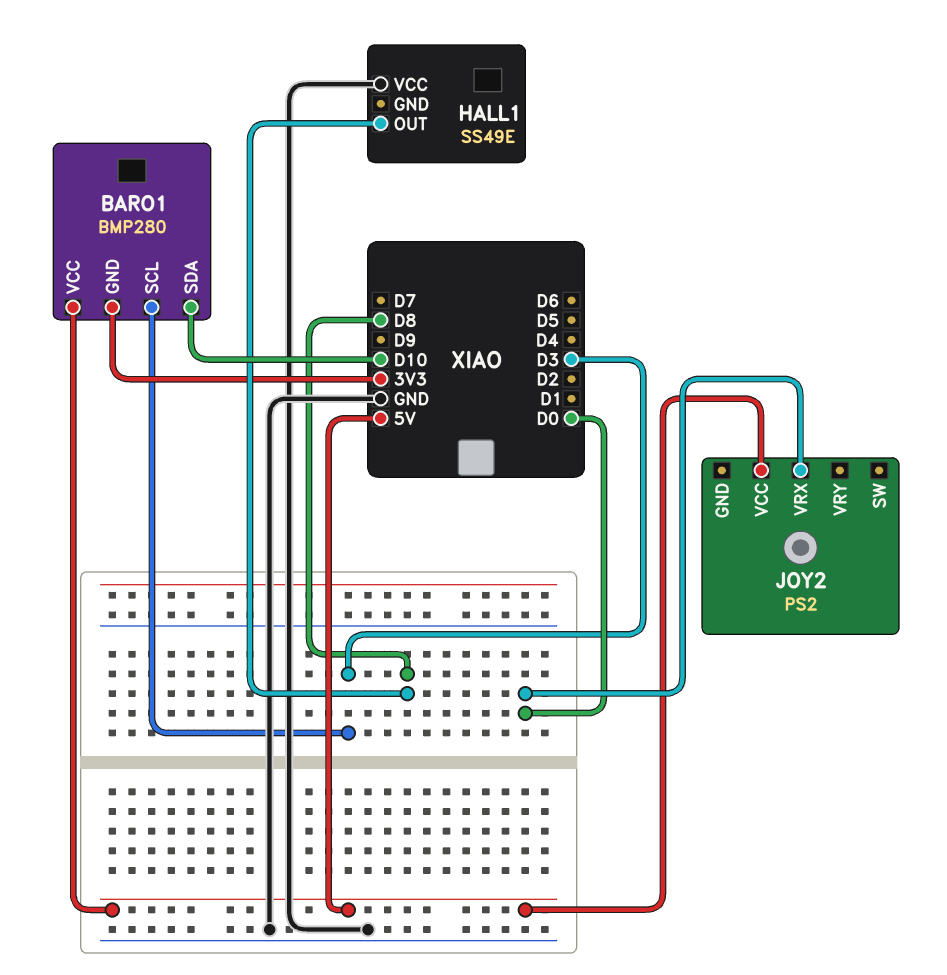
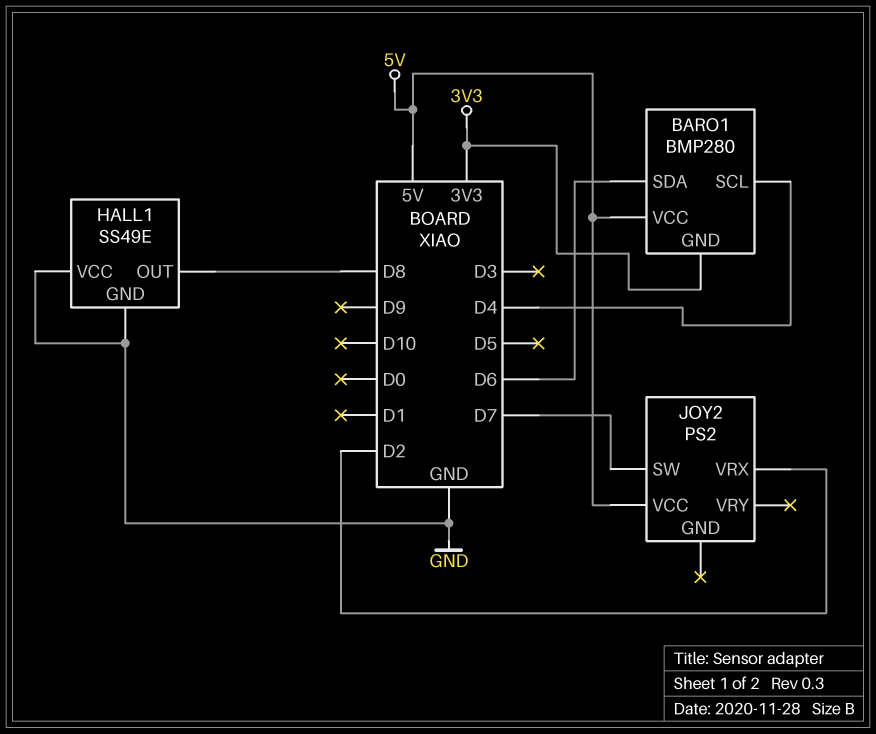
BARO1 pin SCL: D3 -> D4
BARO1 pin SDA: D10 -> D6
HALL1 pin GND: none -> GND
JOY2 pin SW: none -> D7
JOY2 pin VRX: D0 -> D2

